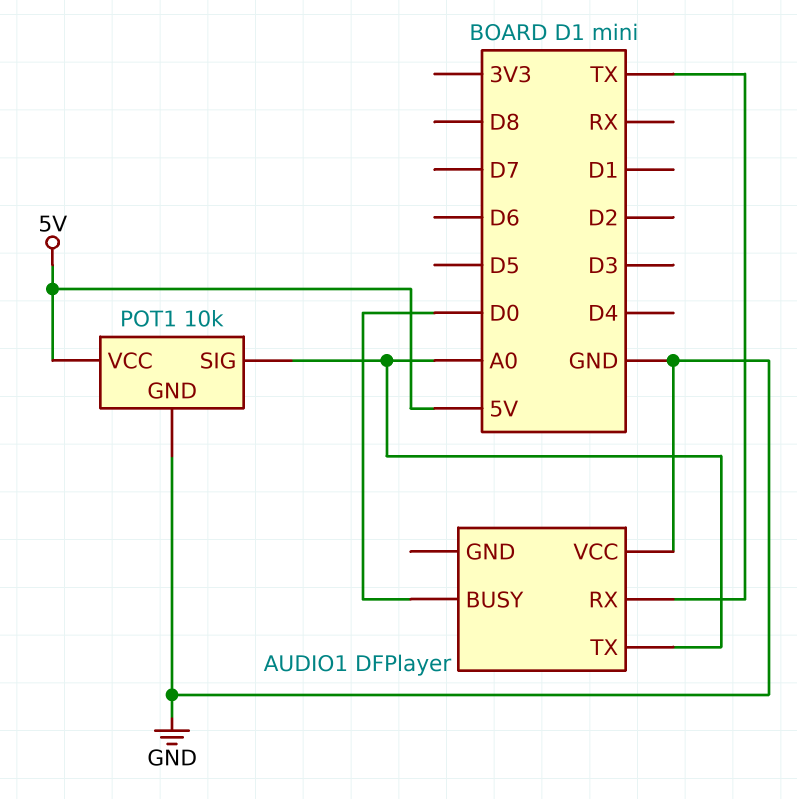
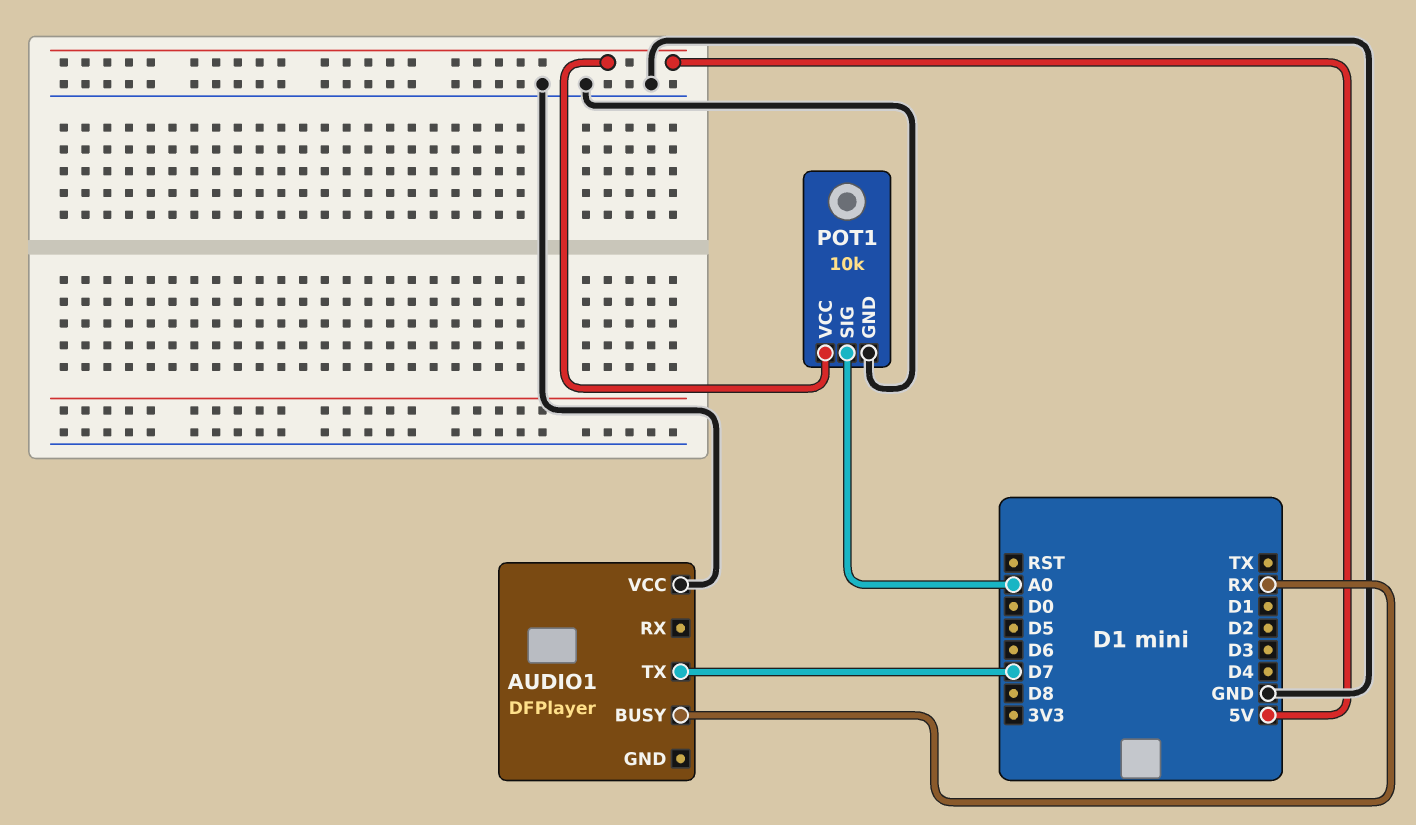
AUDIO1 pin BUSY: D0 -> RX
AUDIO1 pin RX: TX -> none
AUDIO1 pin TX: A0 -> D7

